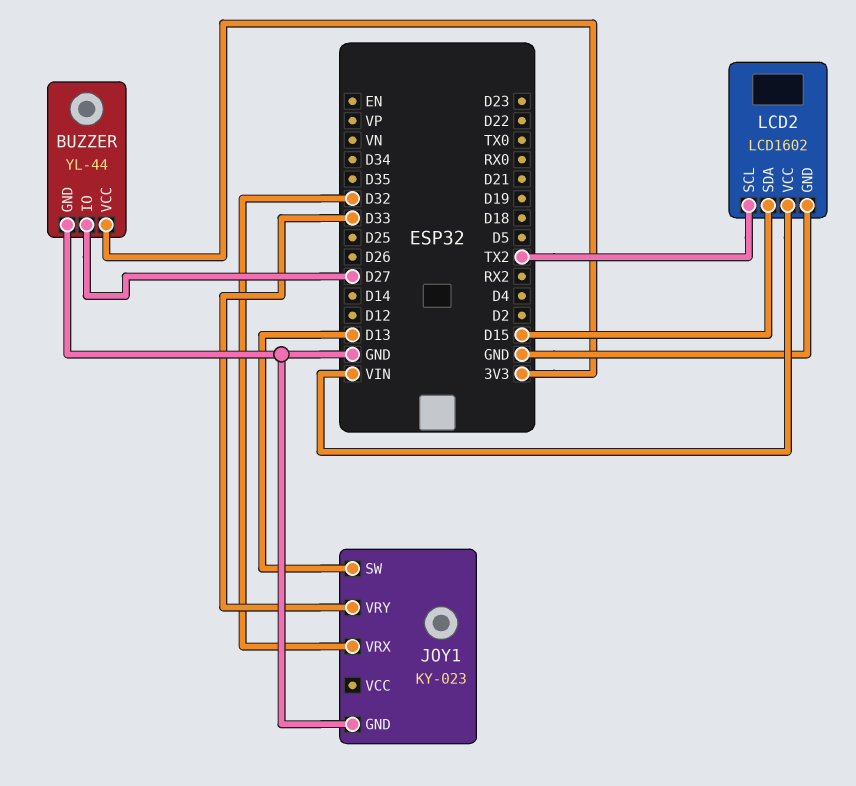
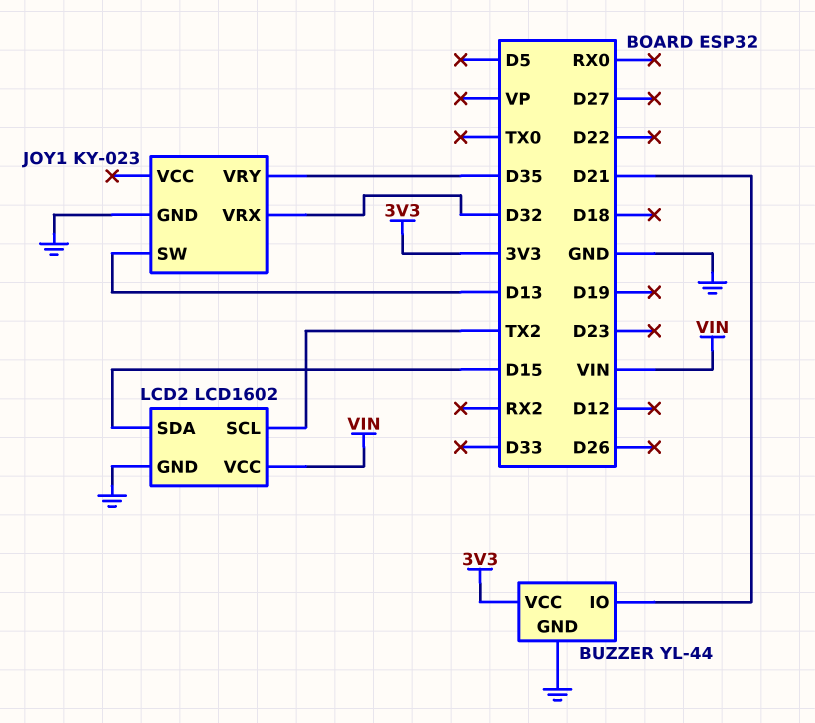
BUZZER pin IO: D27 -> D21
JOY1 pin VRY: D33 -> D35

